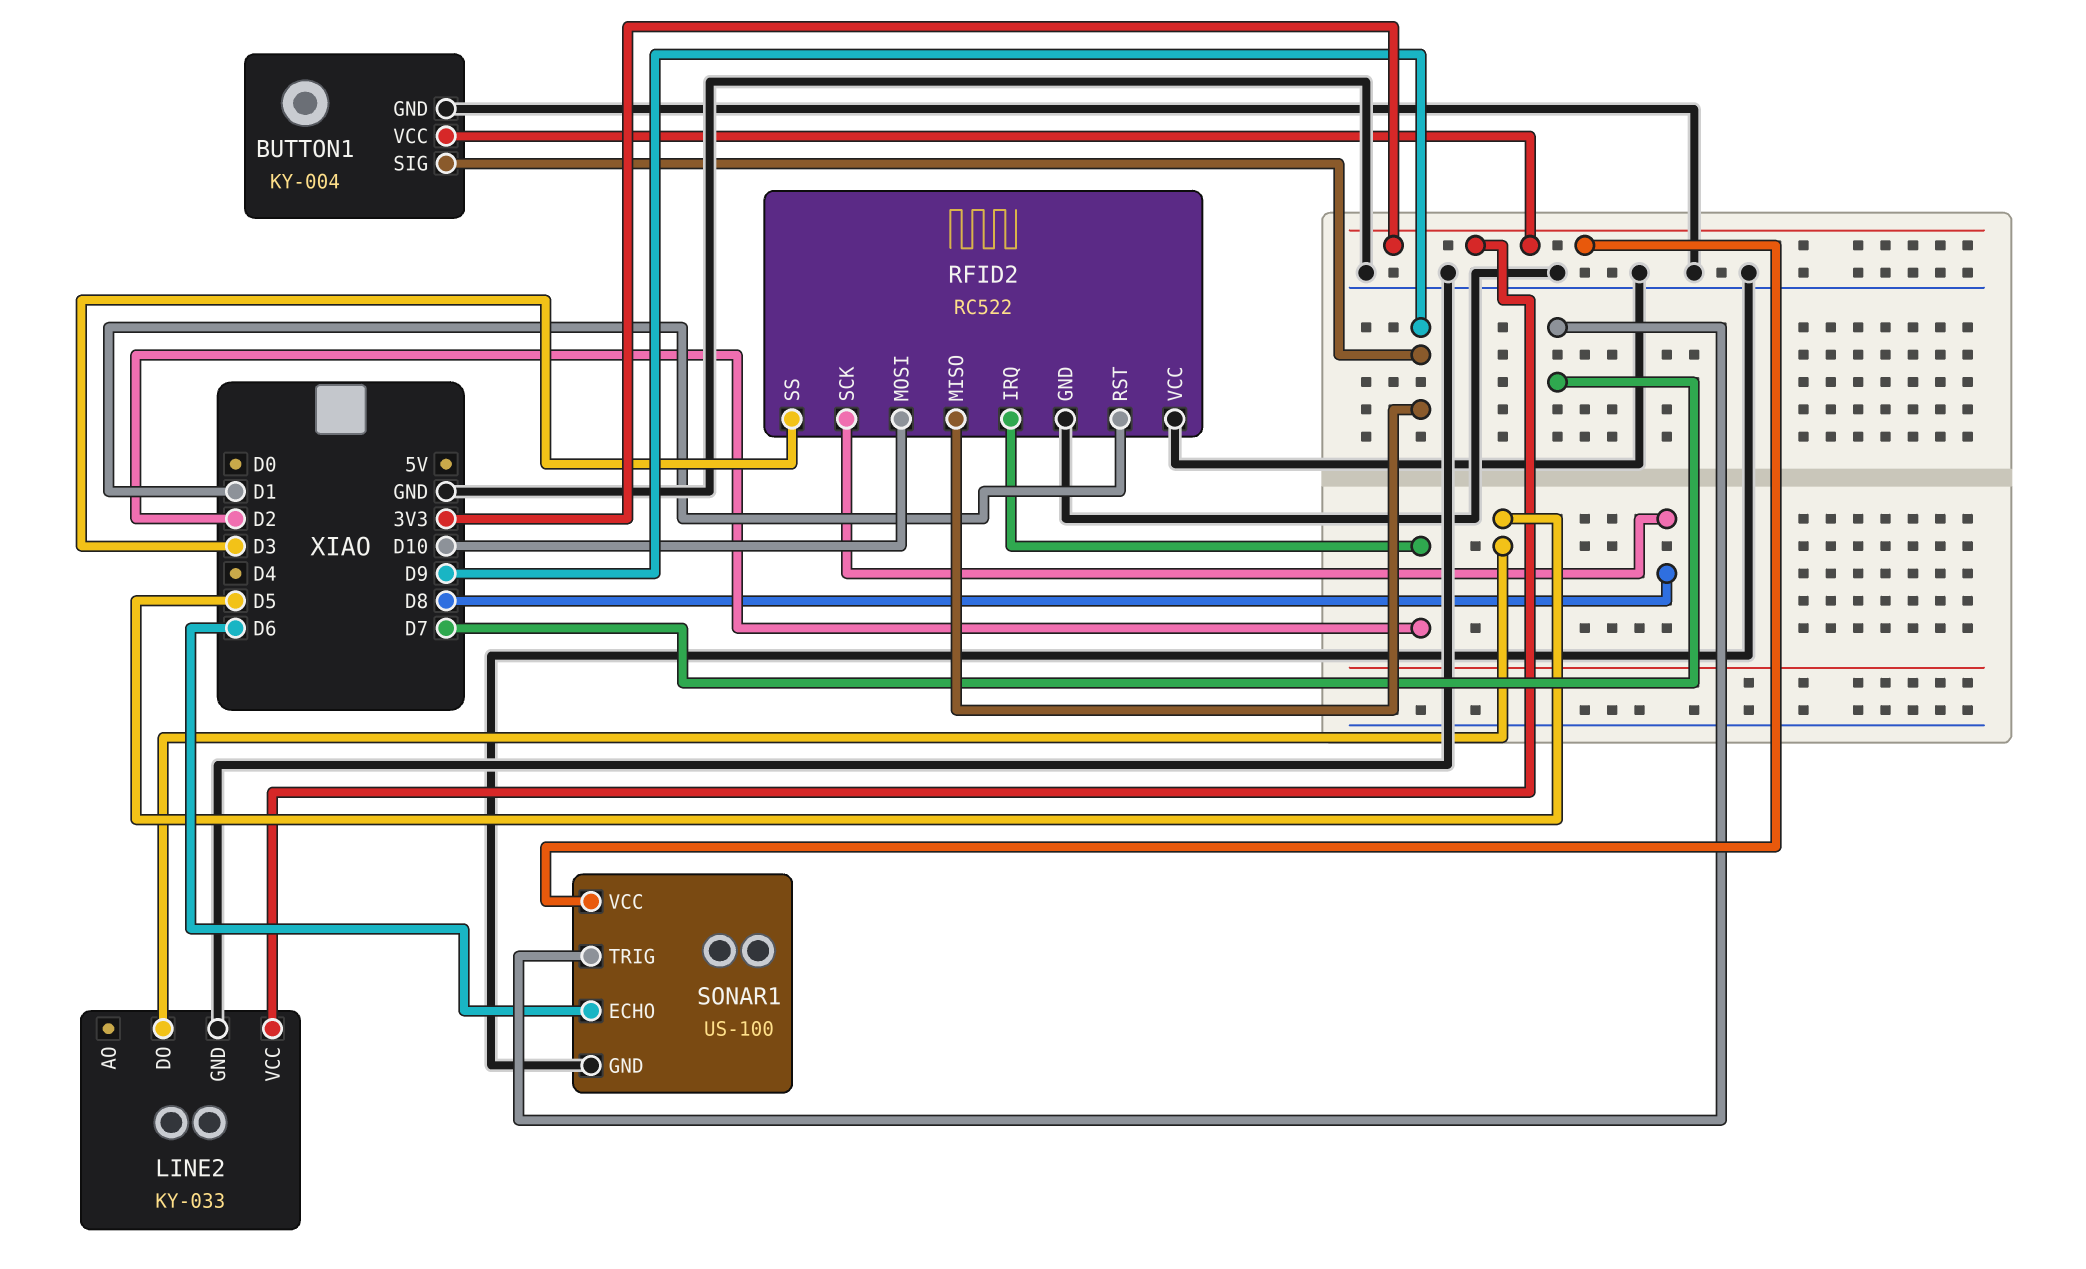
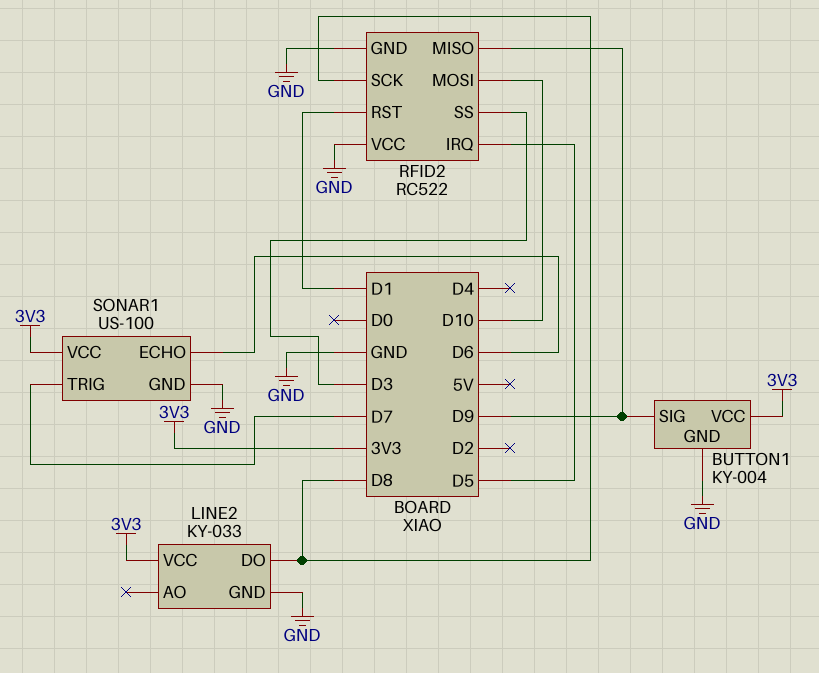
LINE2 pin DO: D5 -> D8
RFID2 pin IRQ: D2 -> D5

